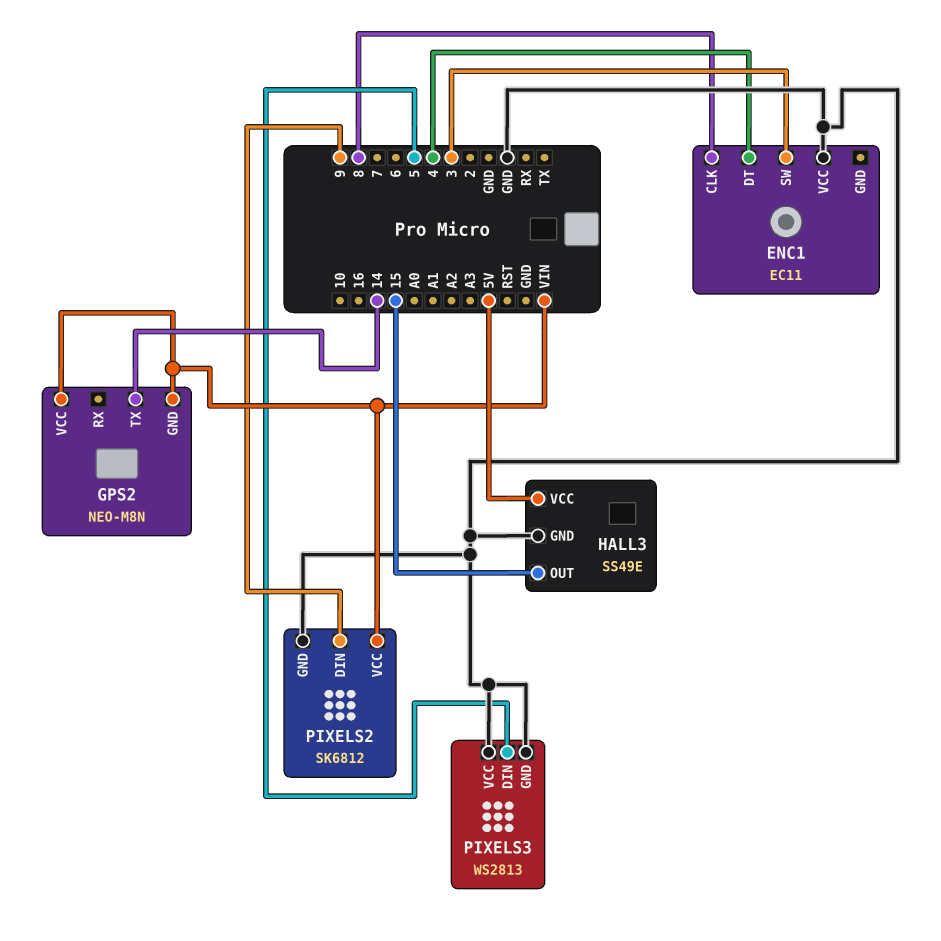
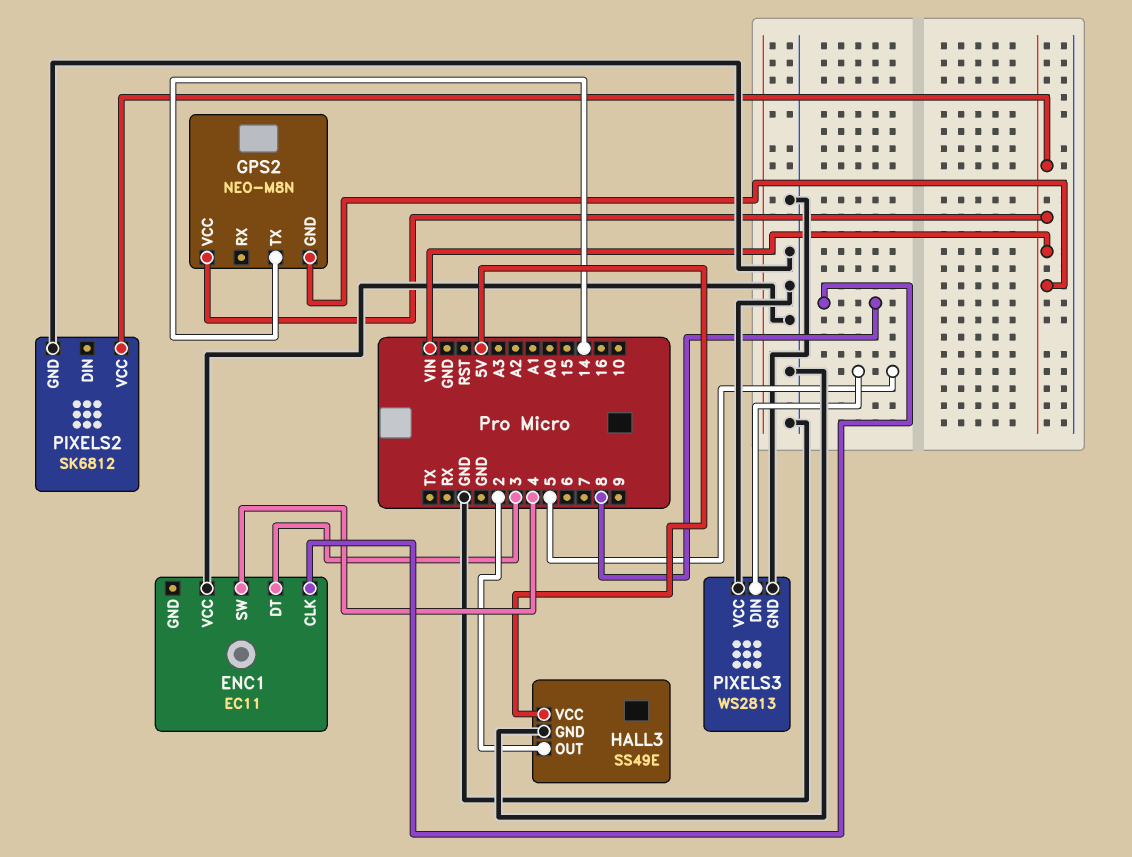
ENC1 pin DT: 4 -> 3
ENC1 pin SW: 3 -> 4
HALL3 pin OUT: 15 -> 2
PIXELS2 pin DIN: 9 -> none

